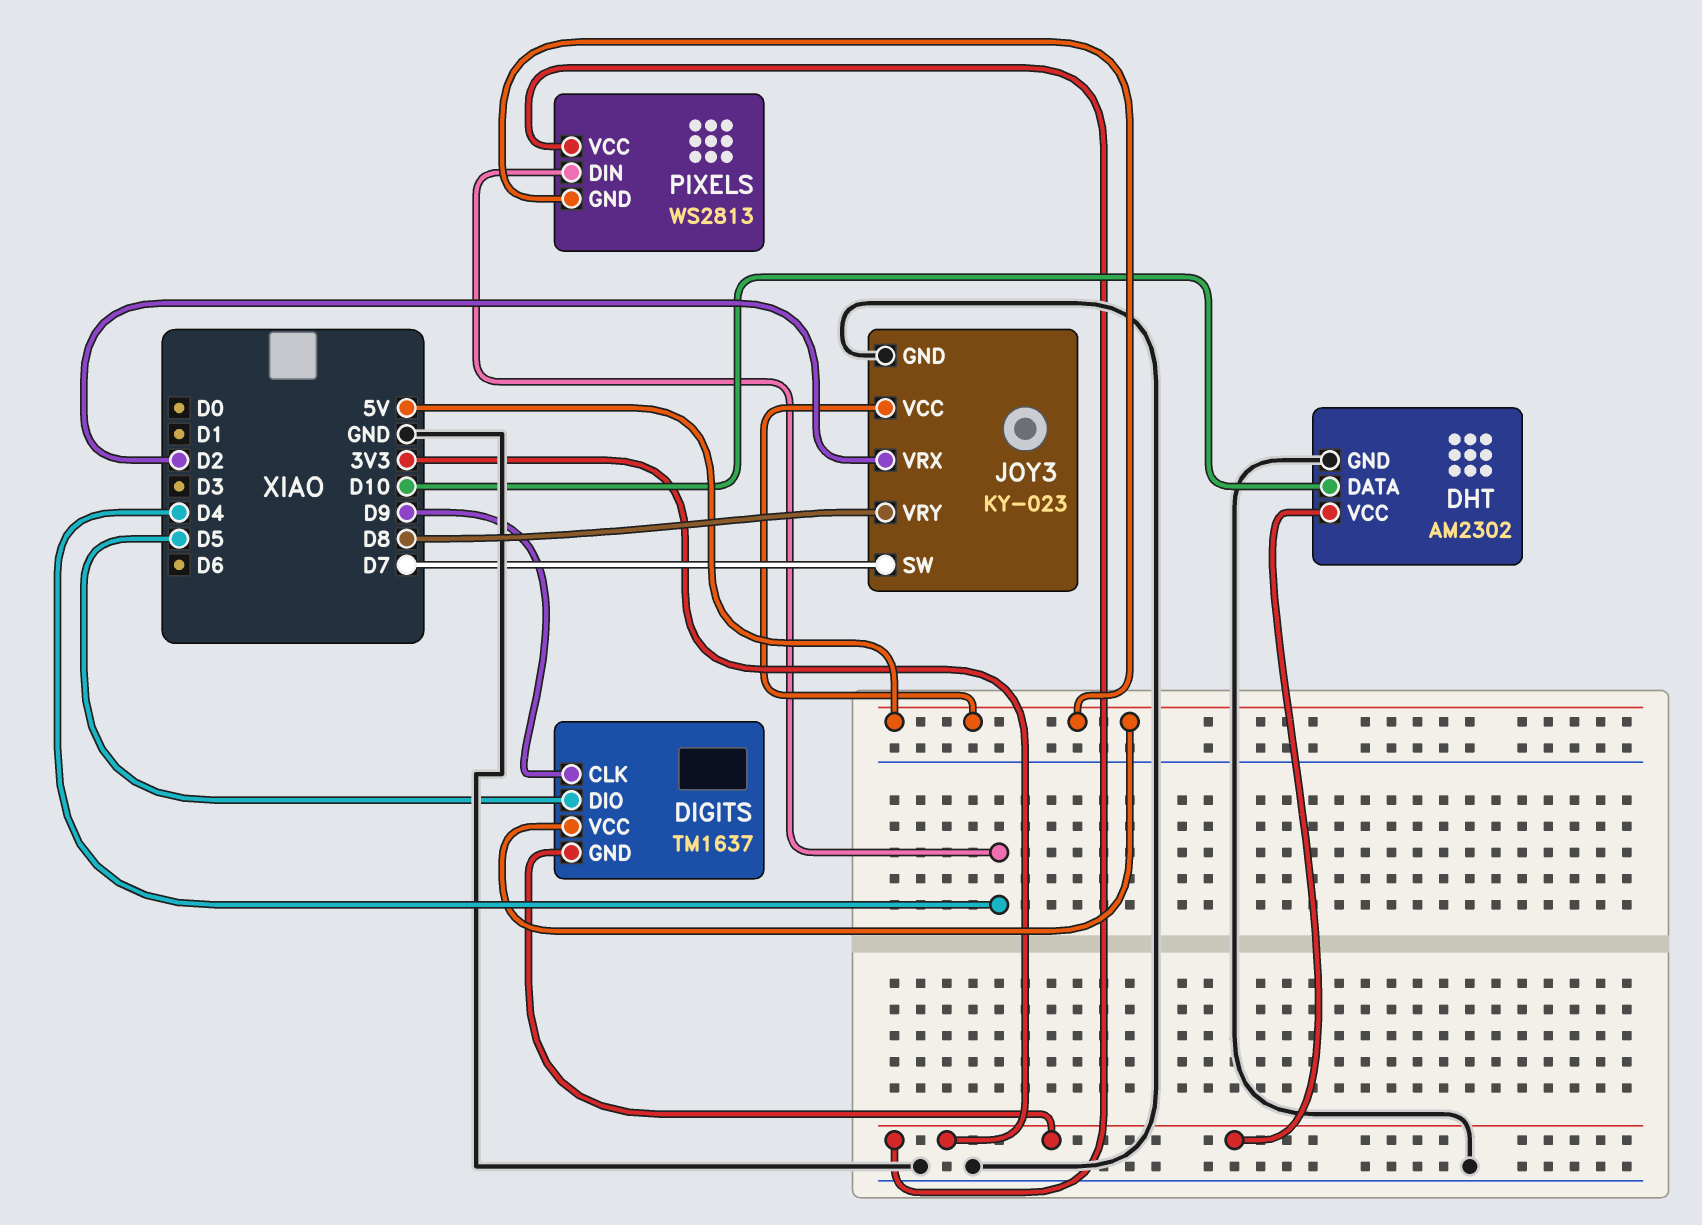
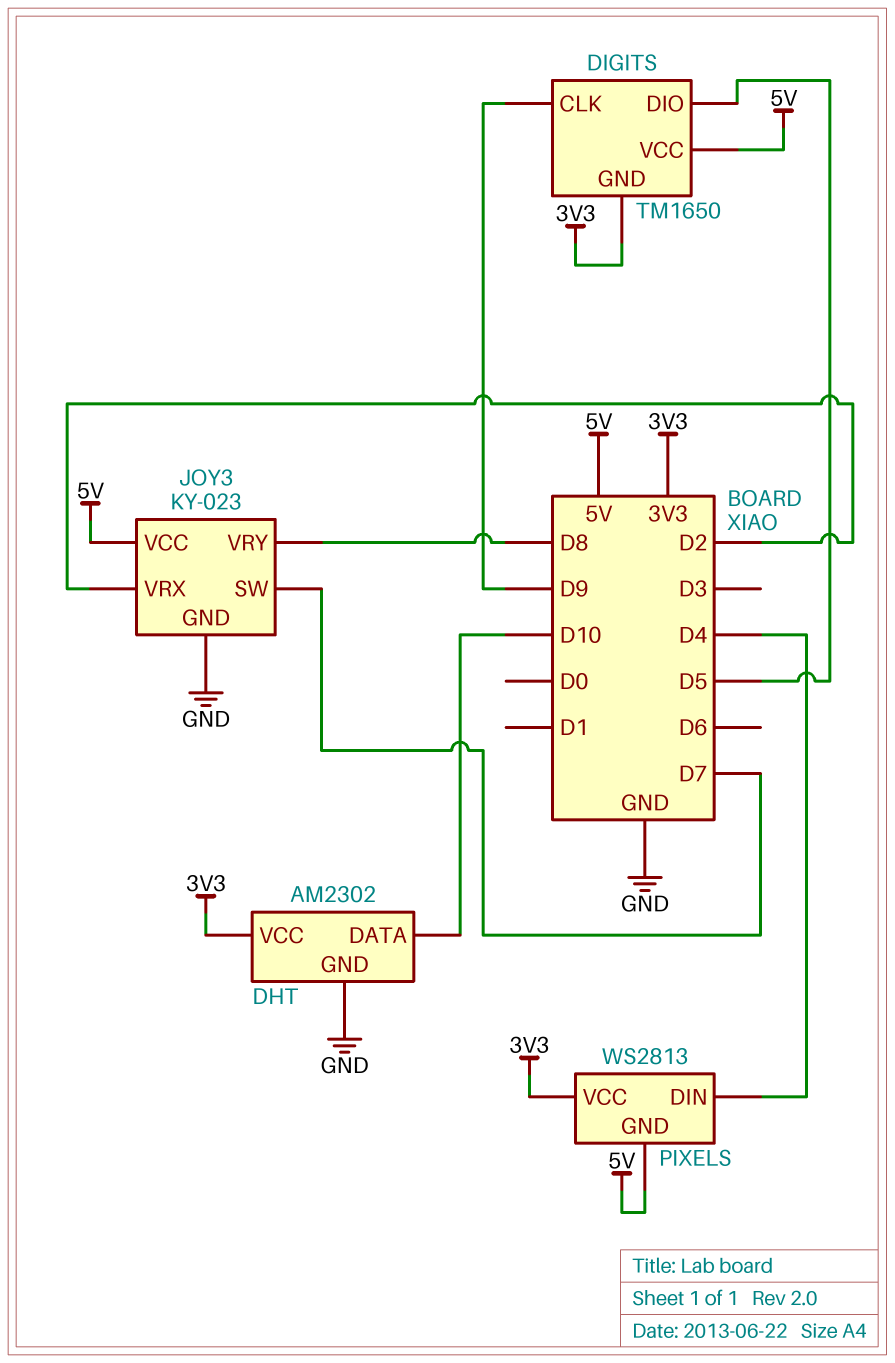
DIGITS: TM1637 -> TM1650

